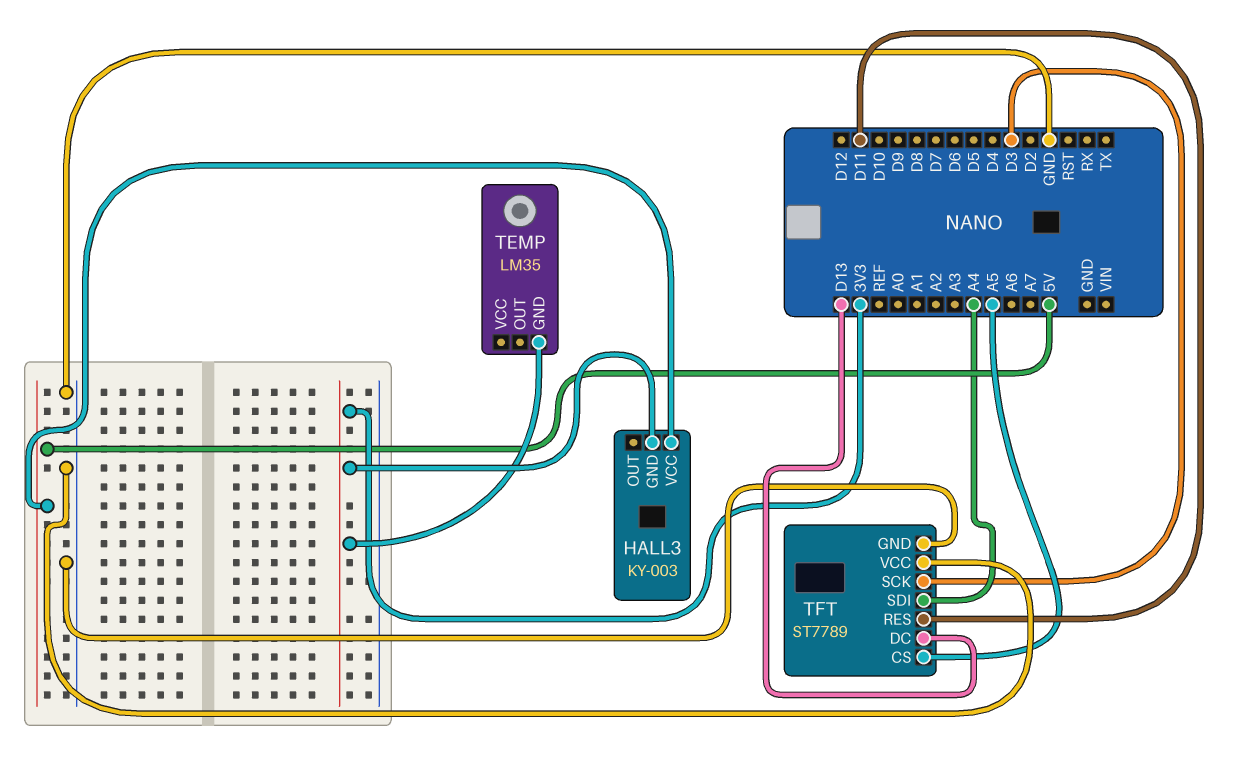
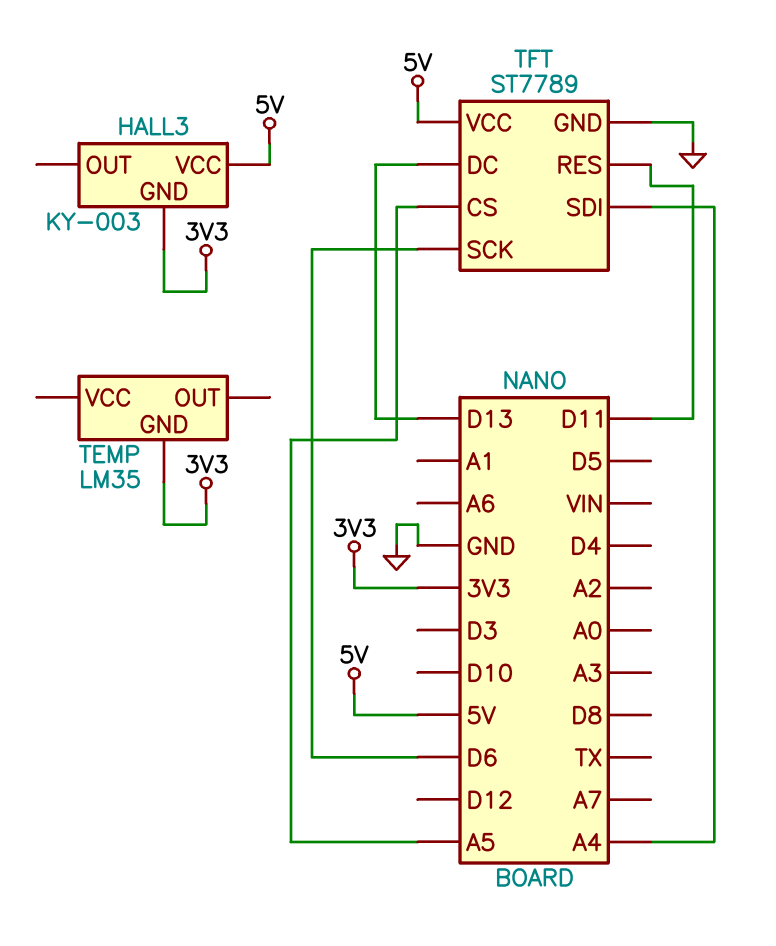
TFT pin SCK: D3 -> D6
TFT pin VCC: GND -> 5V

